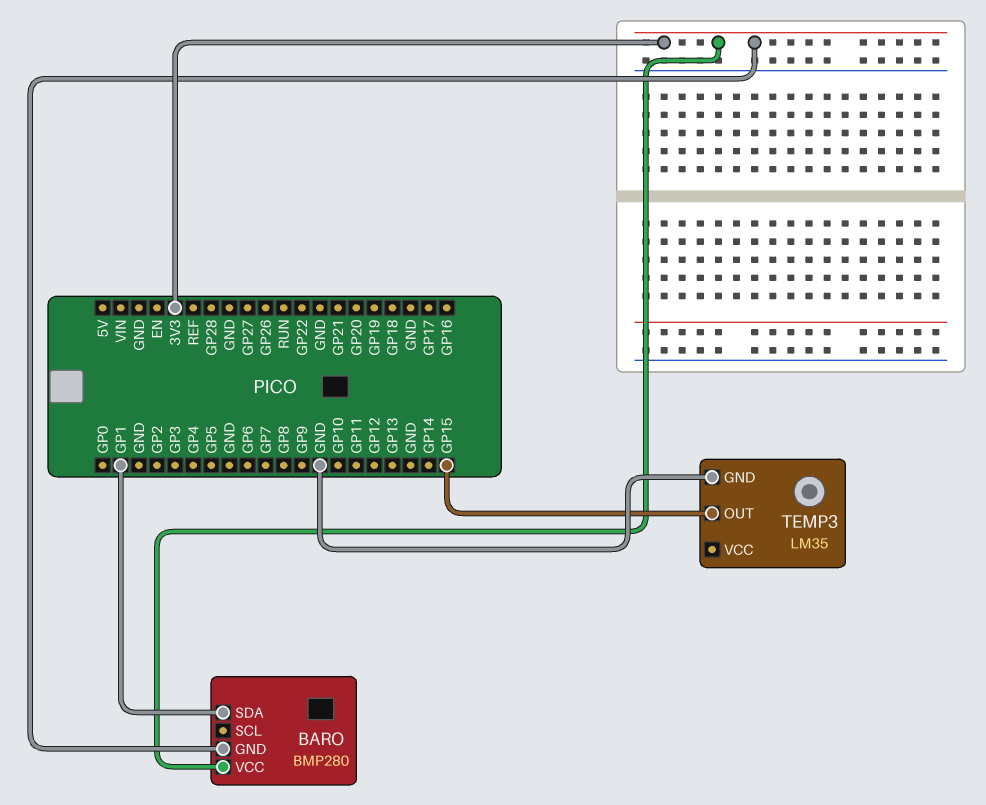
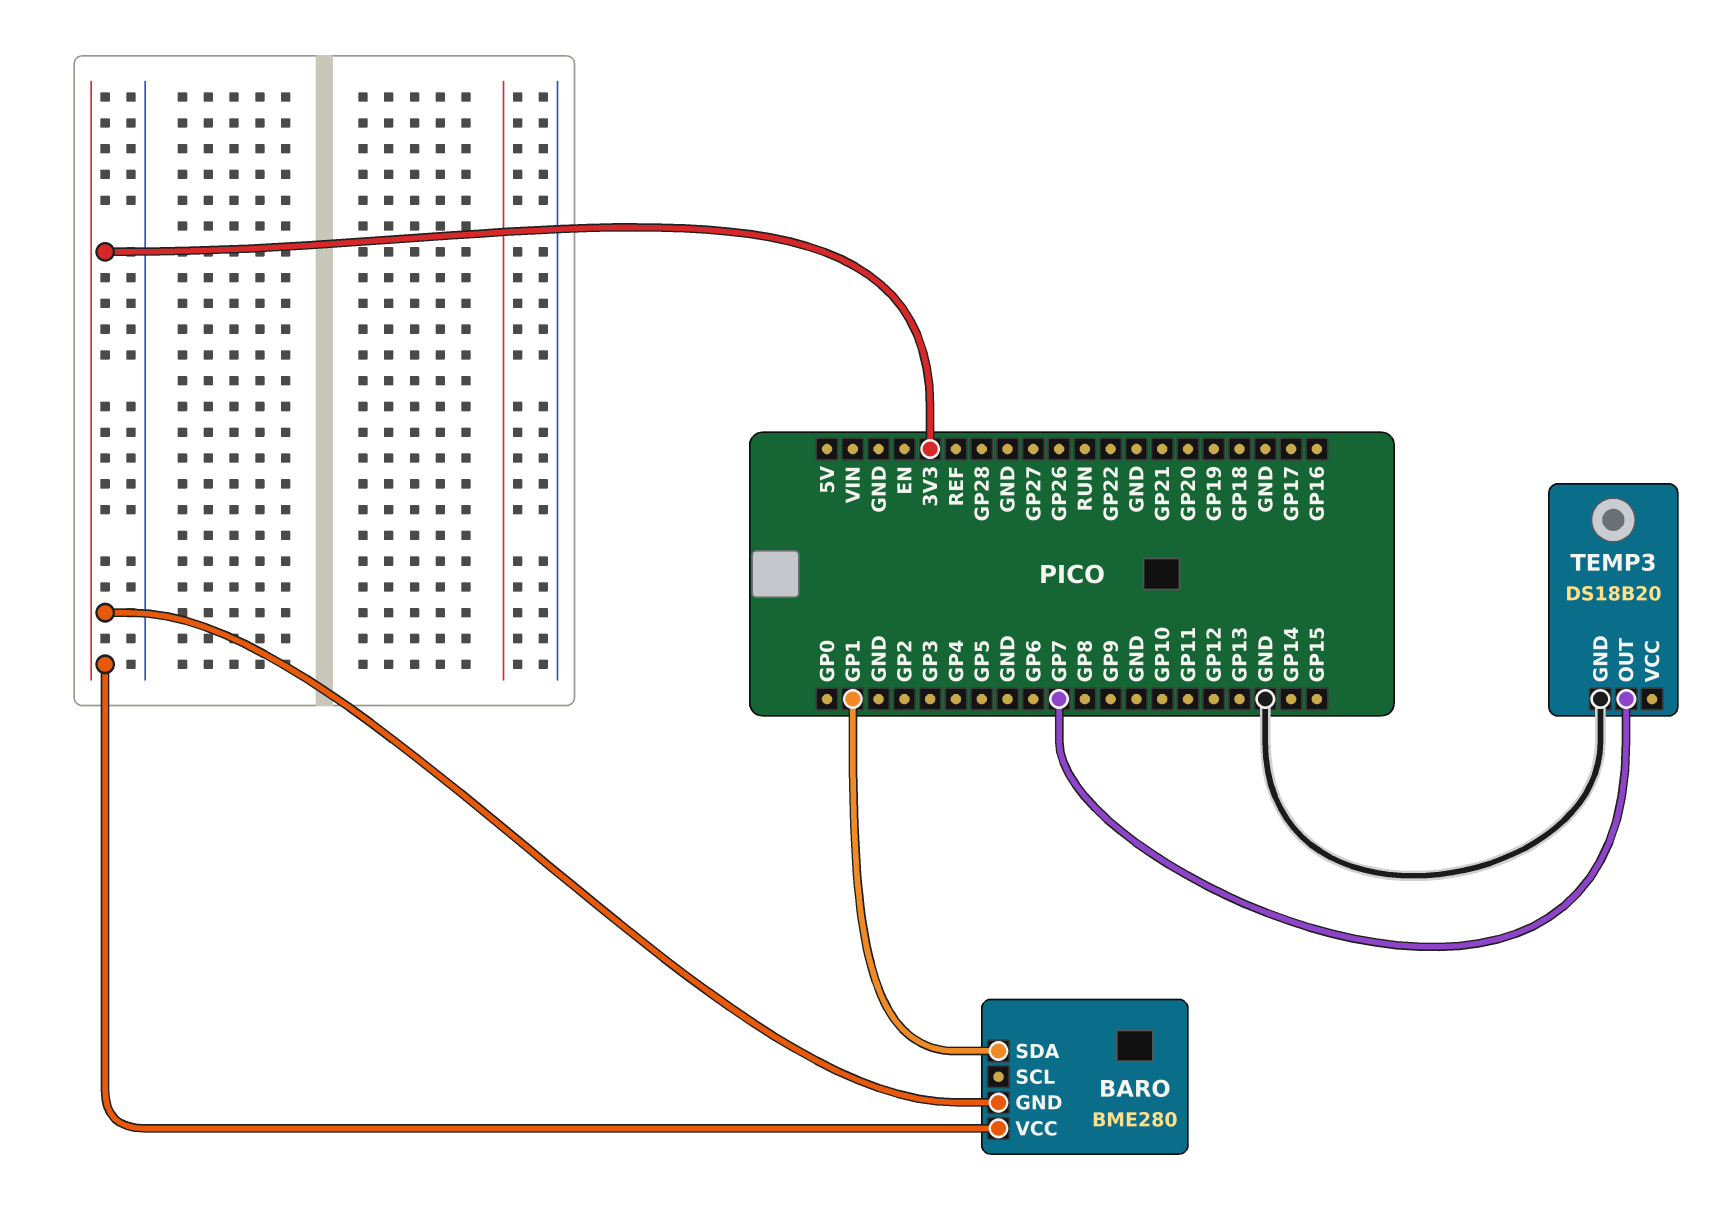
BARO: BMP280 -> BME280
TEMP3: LM35 -> DS18B20
TEMP3 pin OUT: GP15 -> GP7

